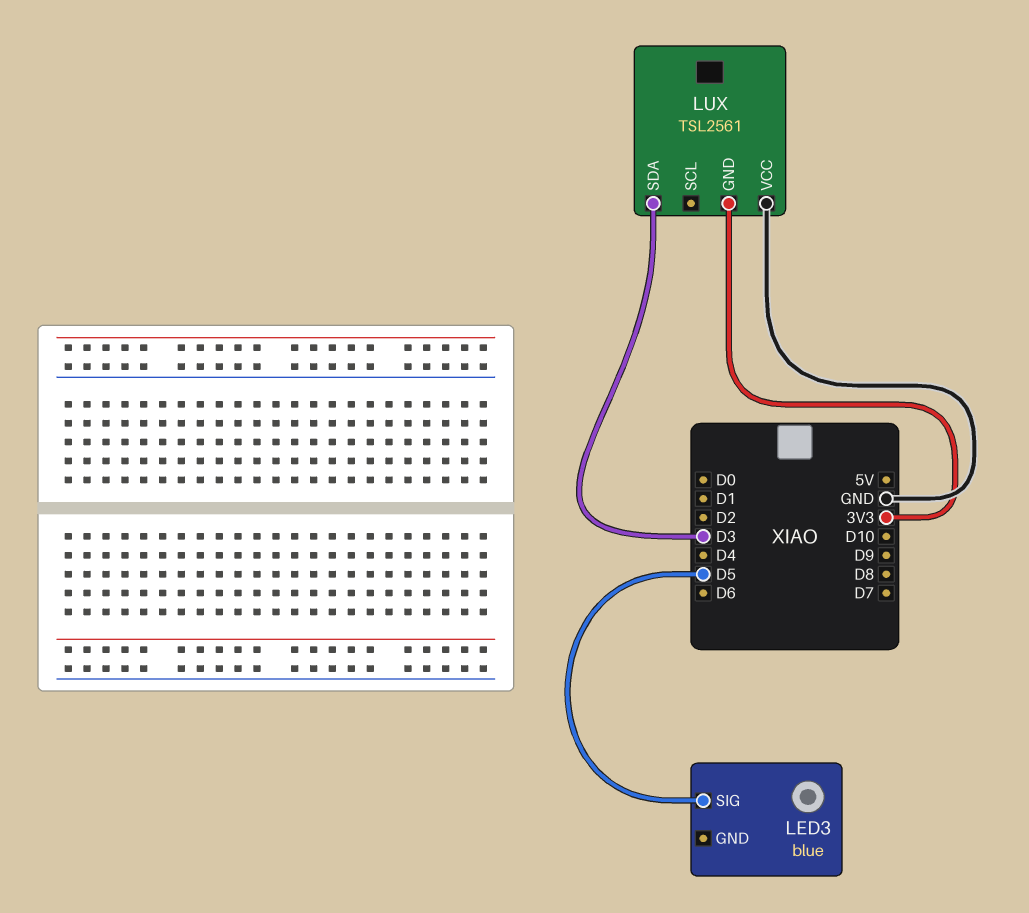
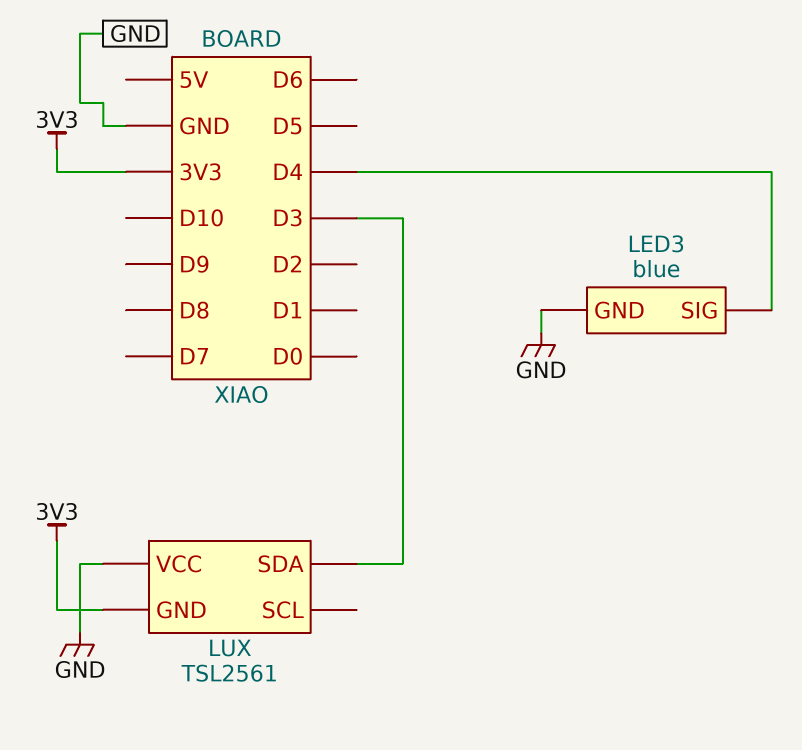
LED3 pin GND: none -> GND
LED3 pin SIG: D5 -> D4

